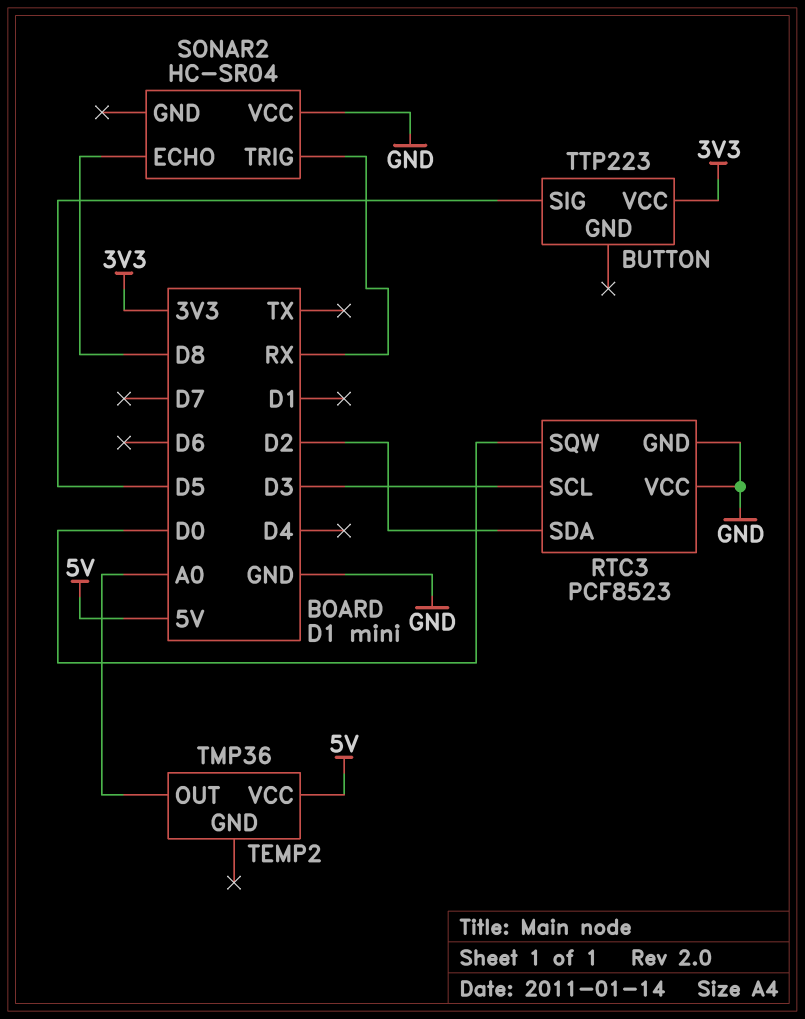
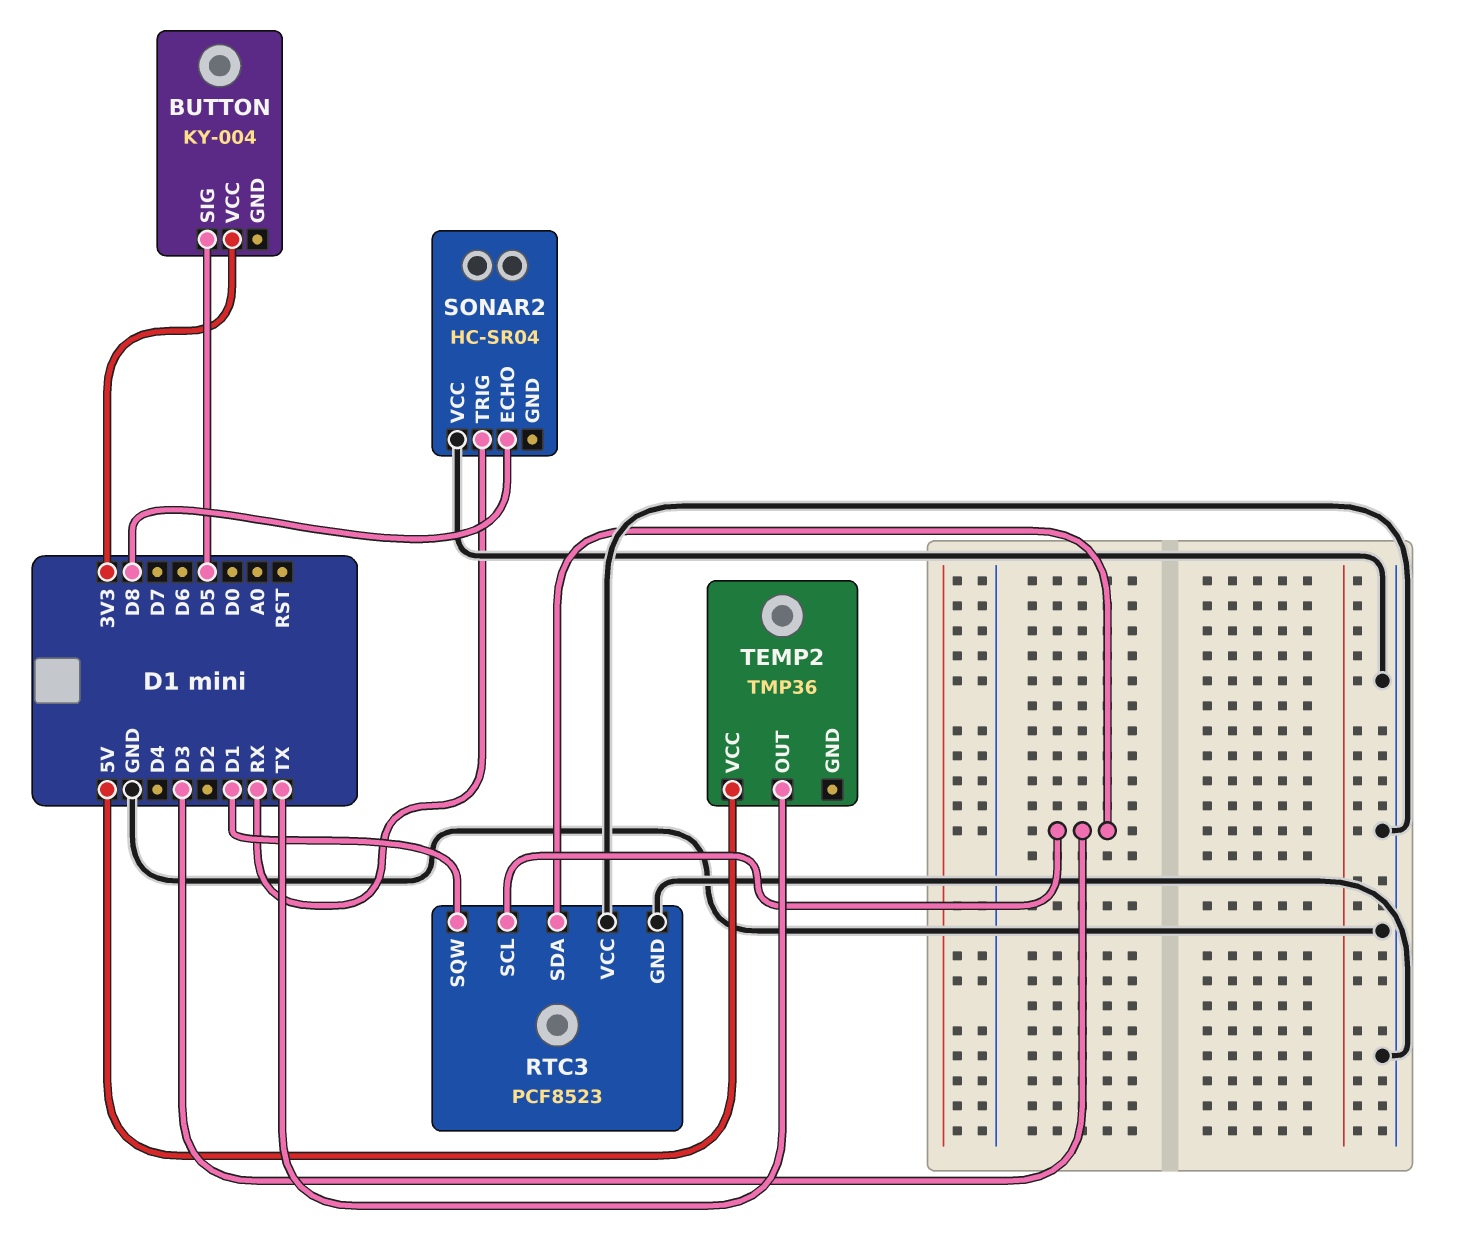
BUTTON: TTP223 -> KY-004
RTC3 pin SDA: D2 -> D3
RTC3 pin SQW: D0 -> D1
TEMP2 pin OUT: A0 -> TX

